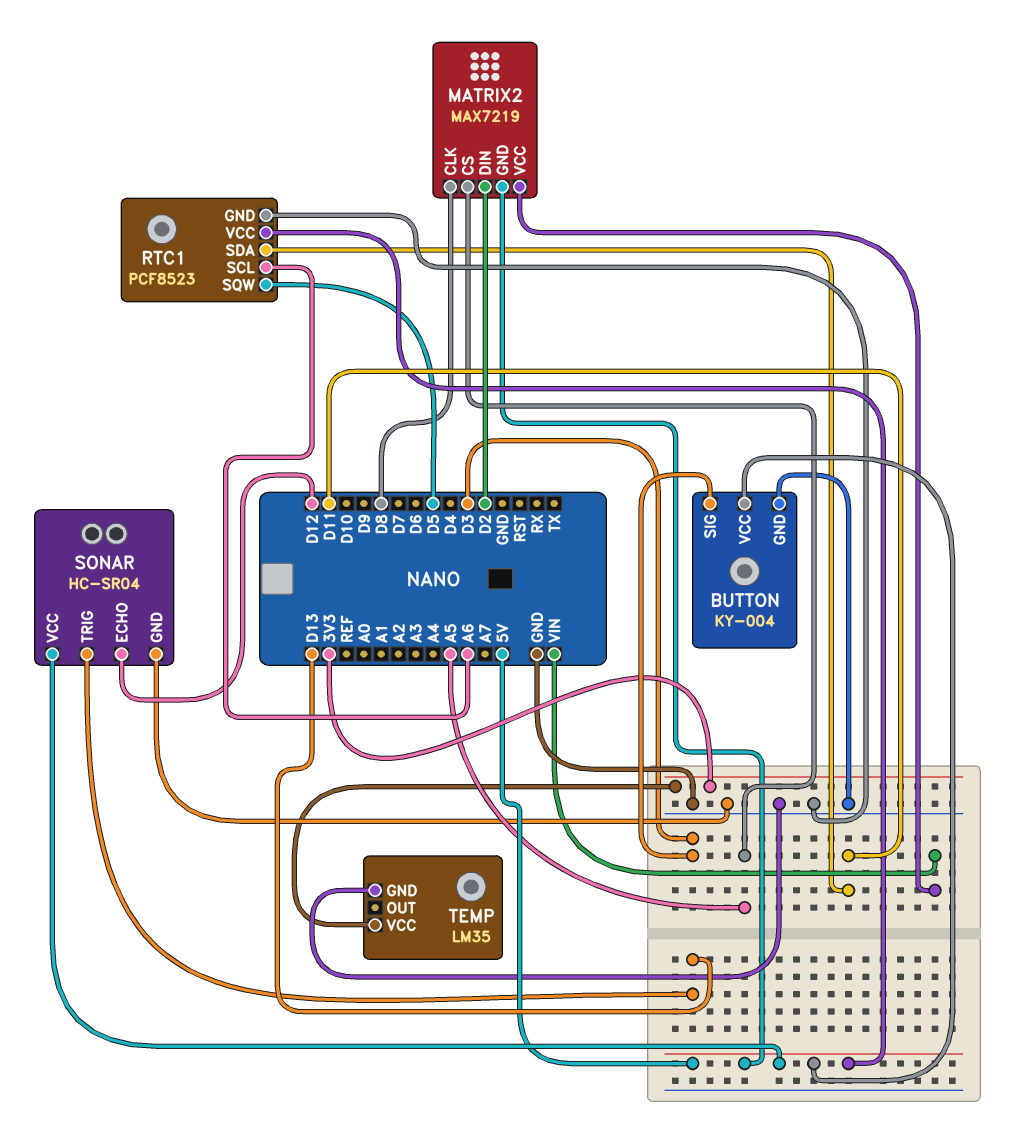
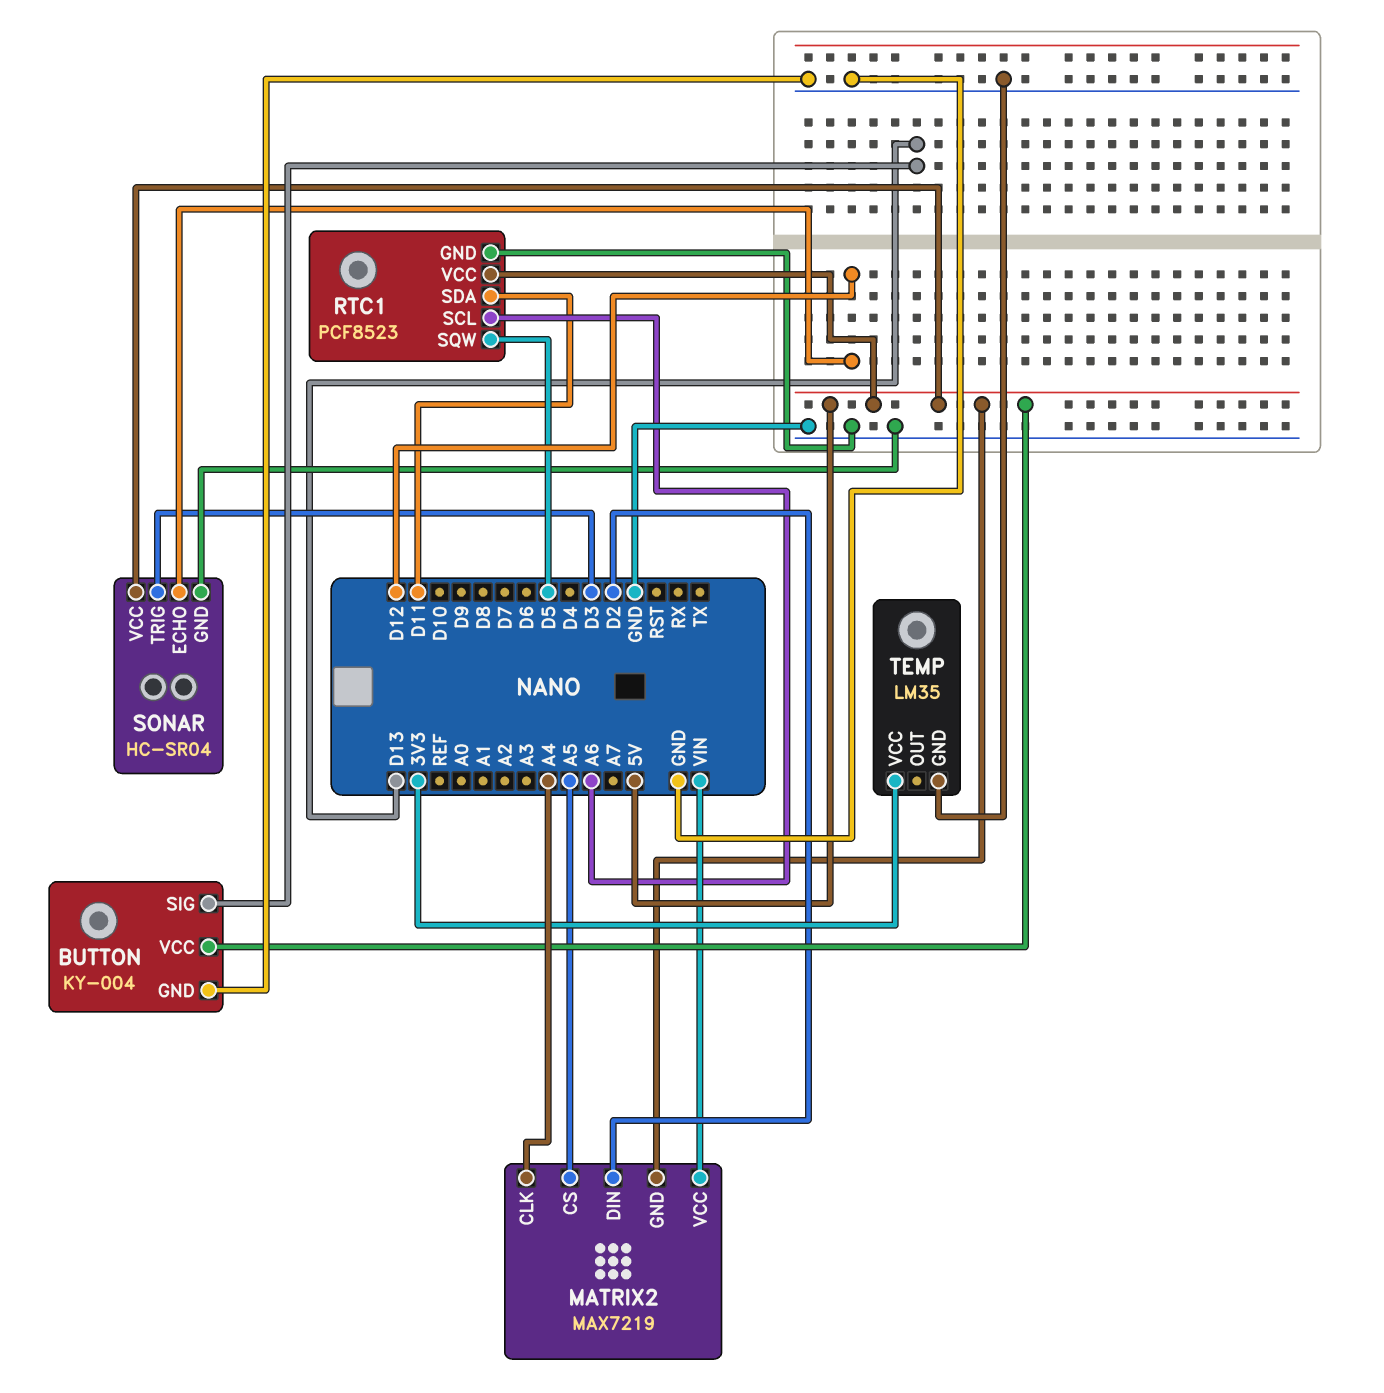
BUTTON pin SIG: D3 -> D13
MATRIX2 pin CLK: D8 -> A4
SONAR pin TRIG: D13 -> D3

